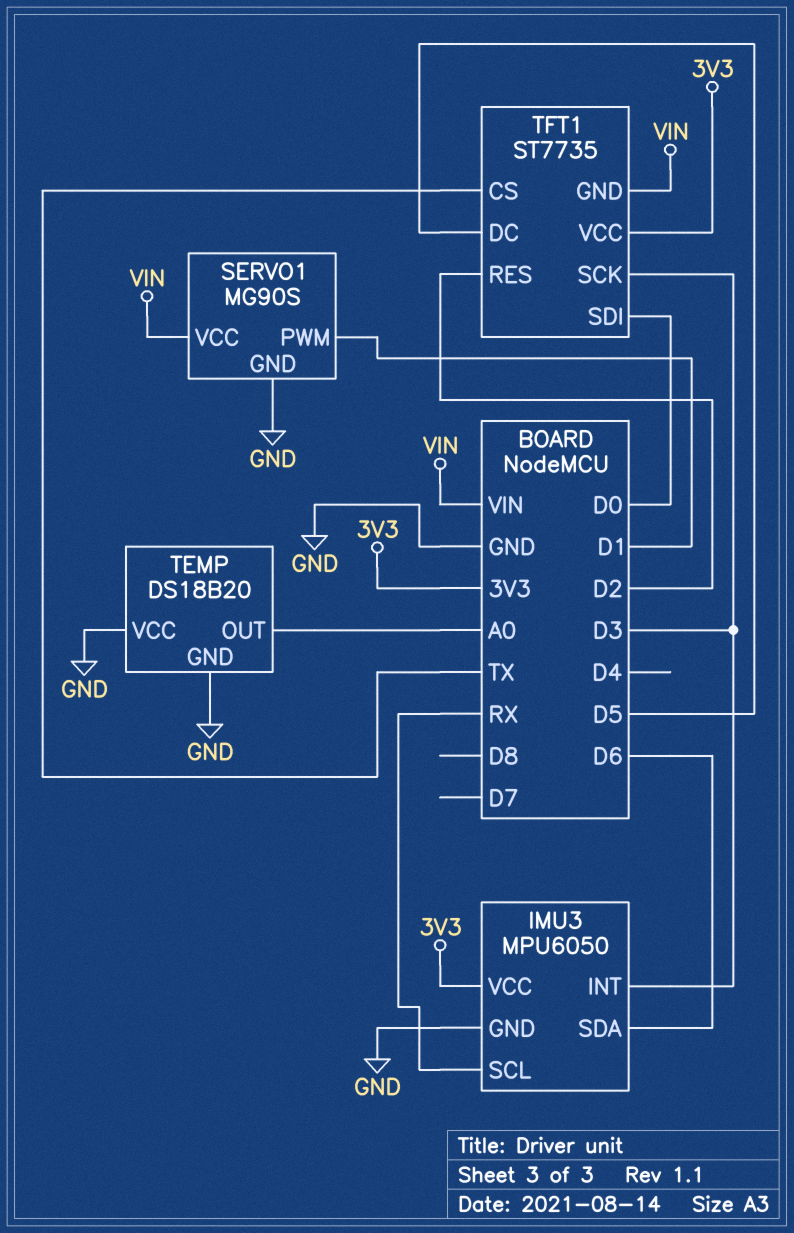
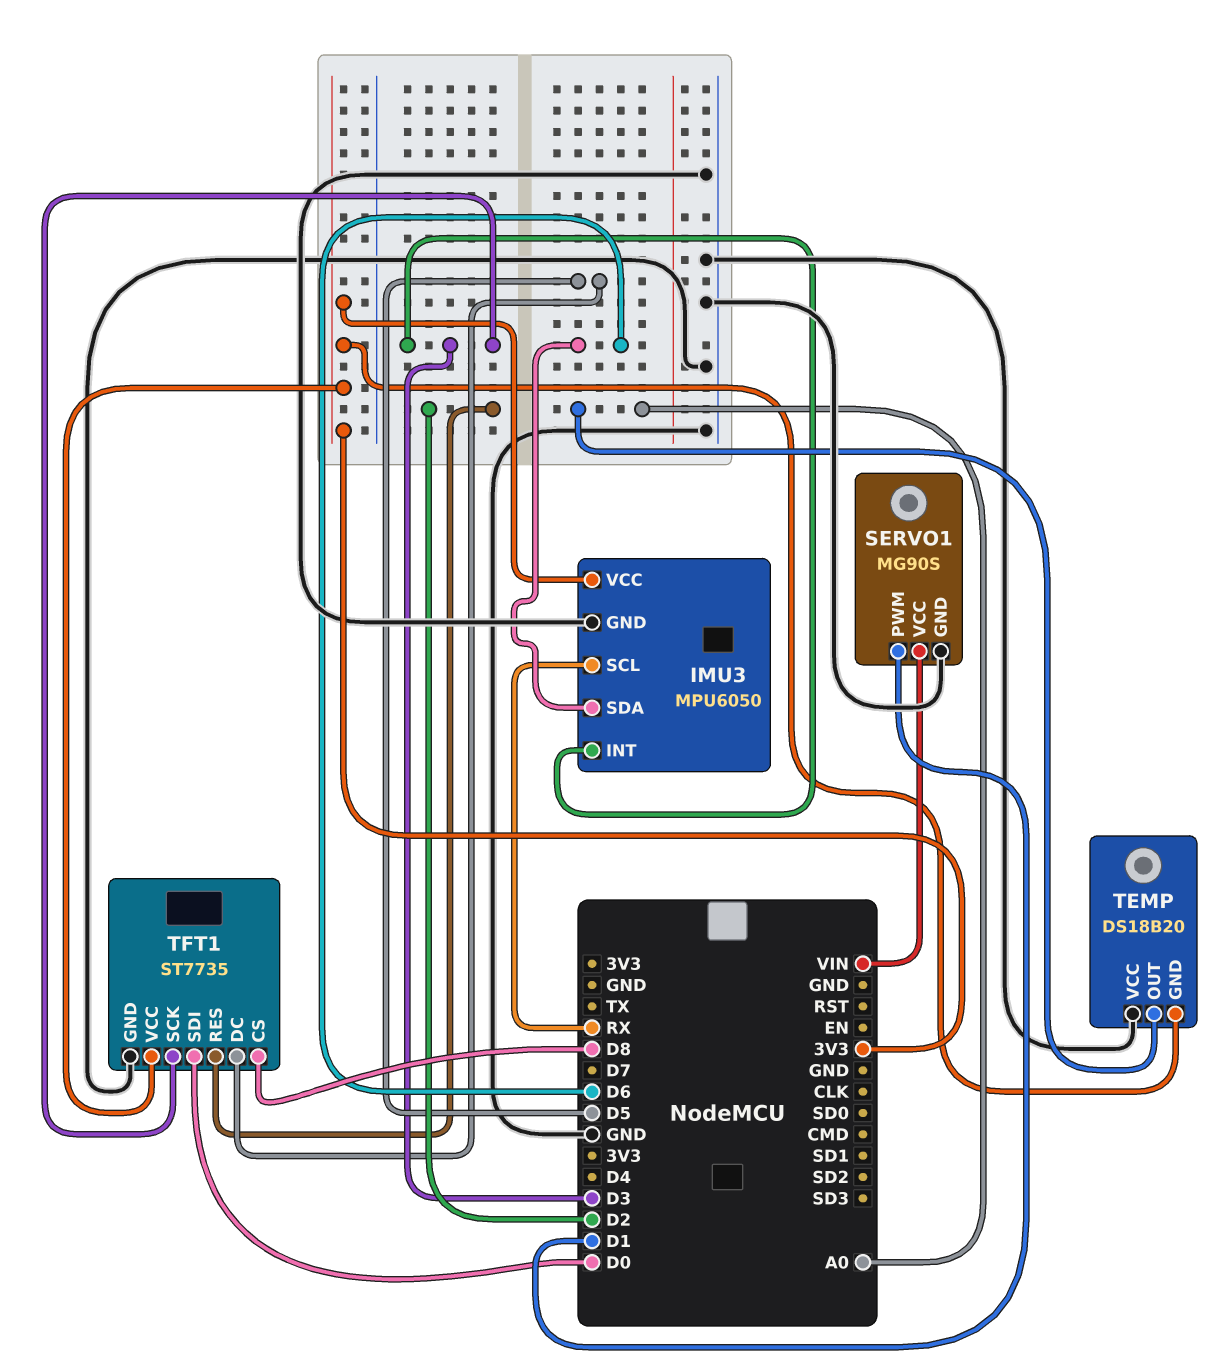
TEMP pin GND: GND -> 3V3
TFT1 pin CS: TX -> D8
TFT1 pin GND: VIN -> GND

